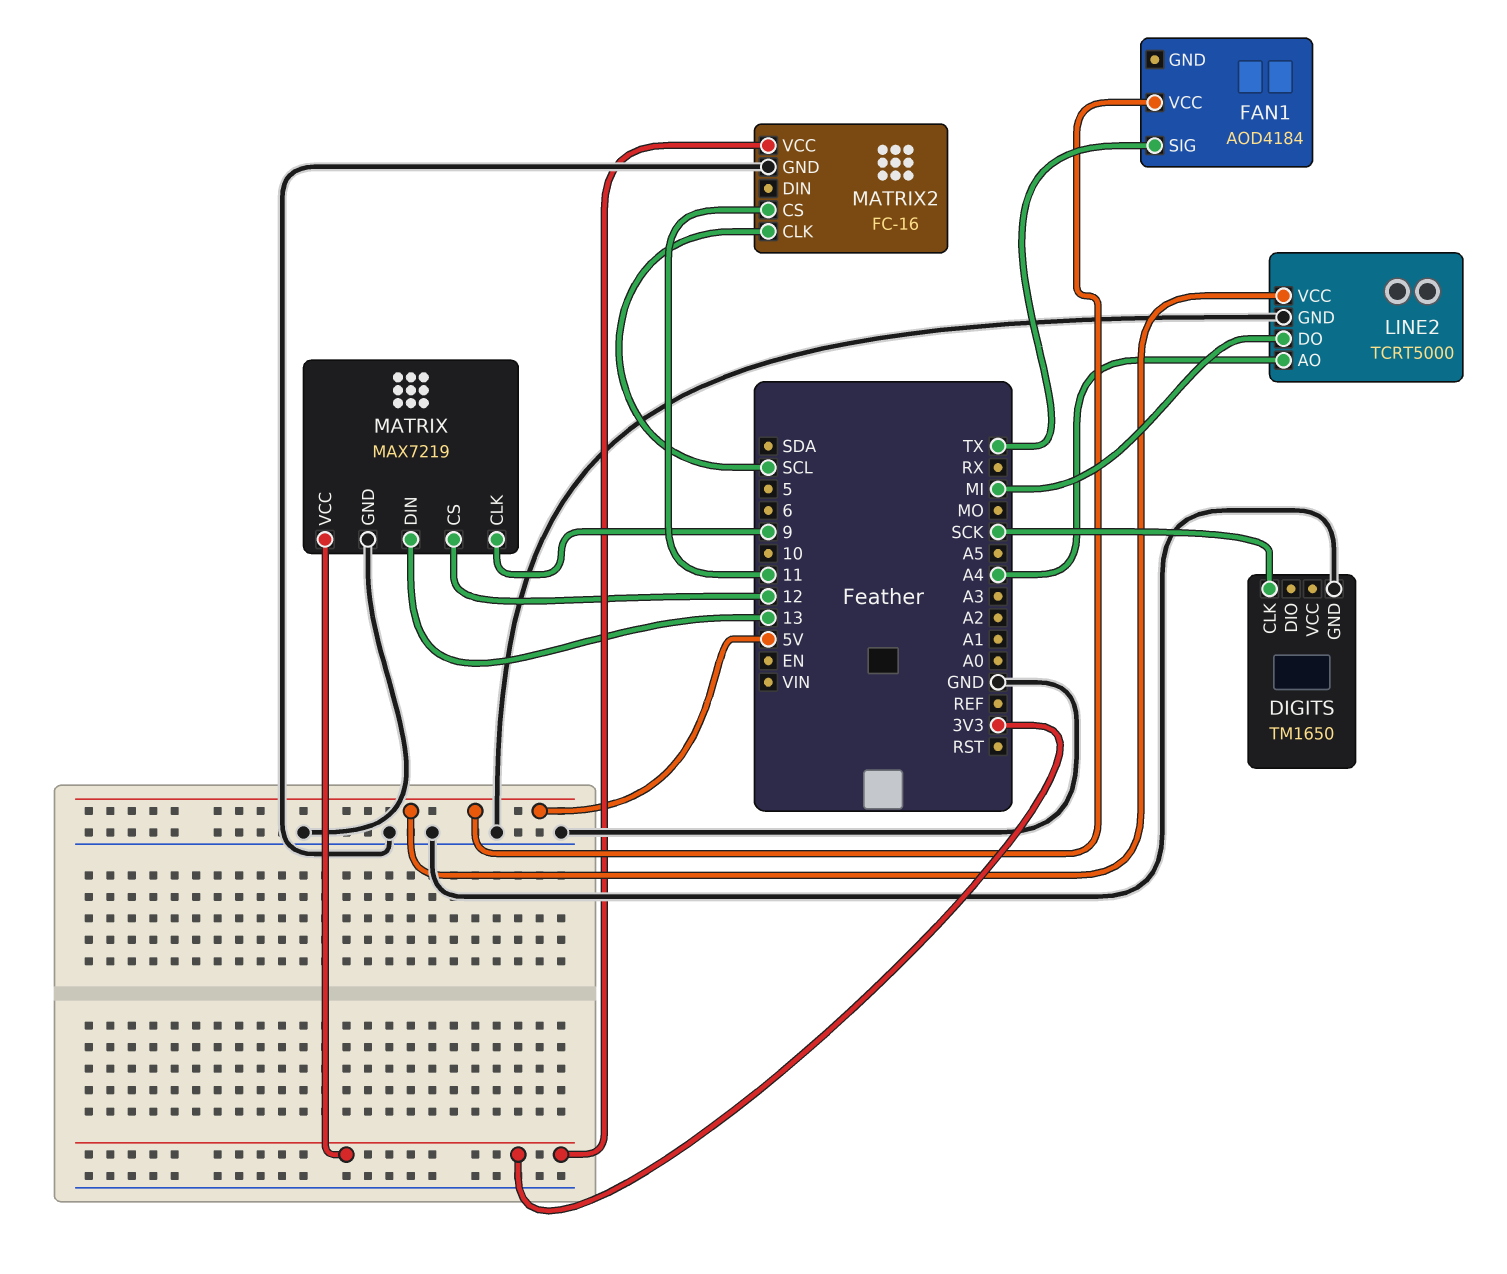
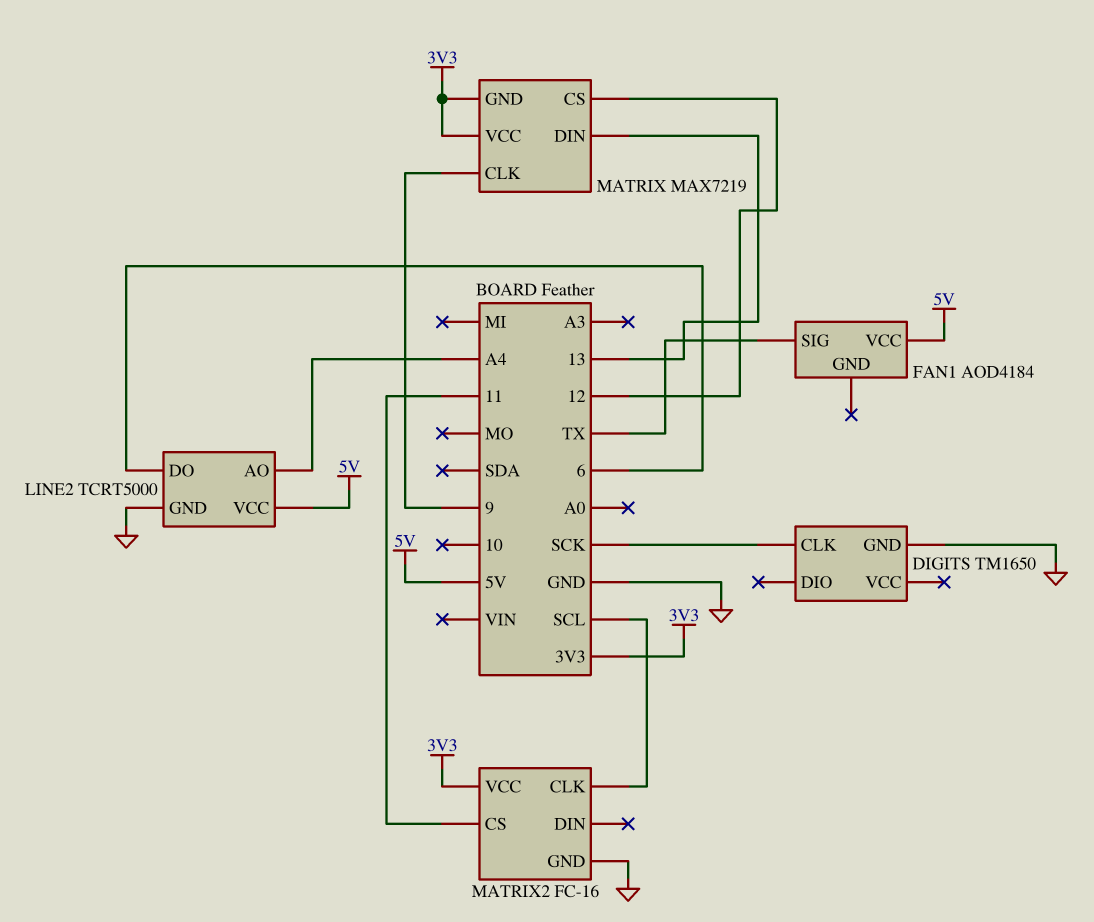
LINE2 pin DO: MI -> 6
MATRIX pin GND: GND -> 3V3

